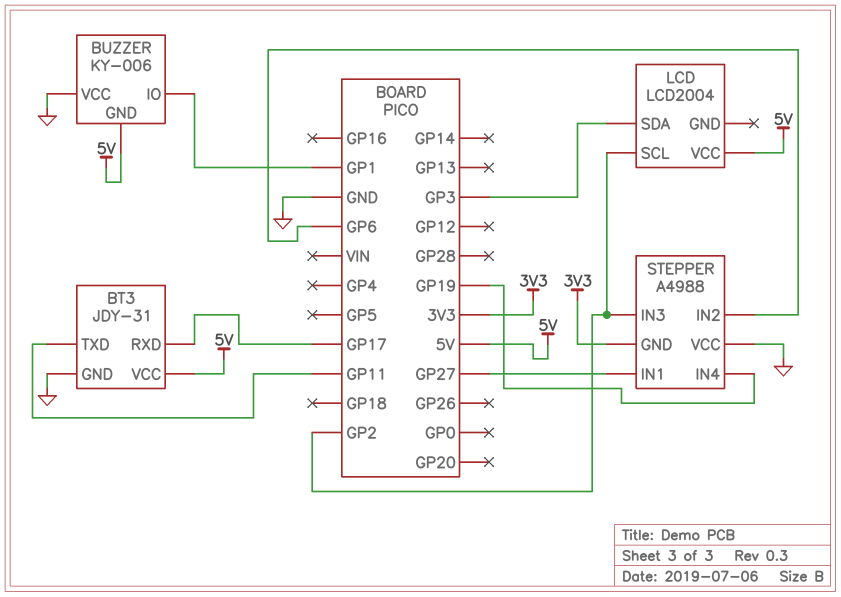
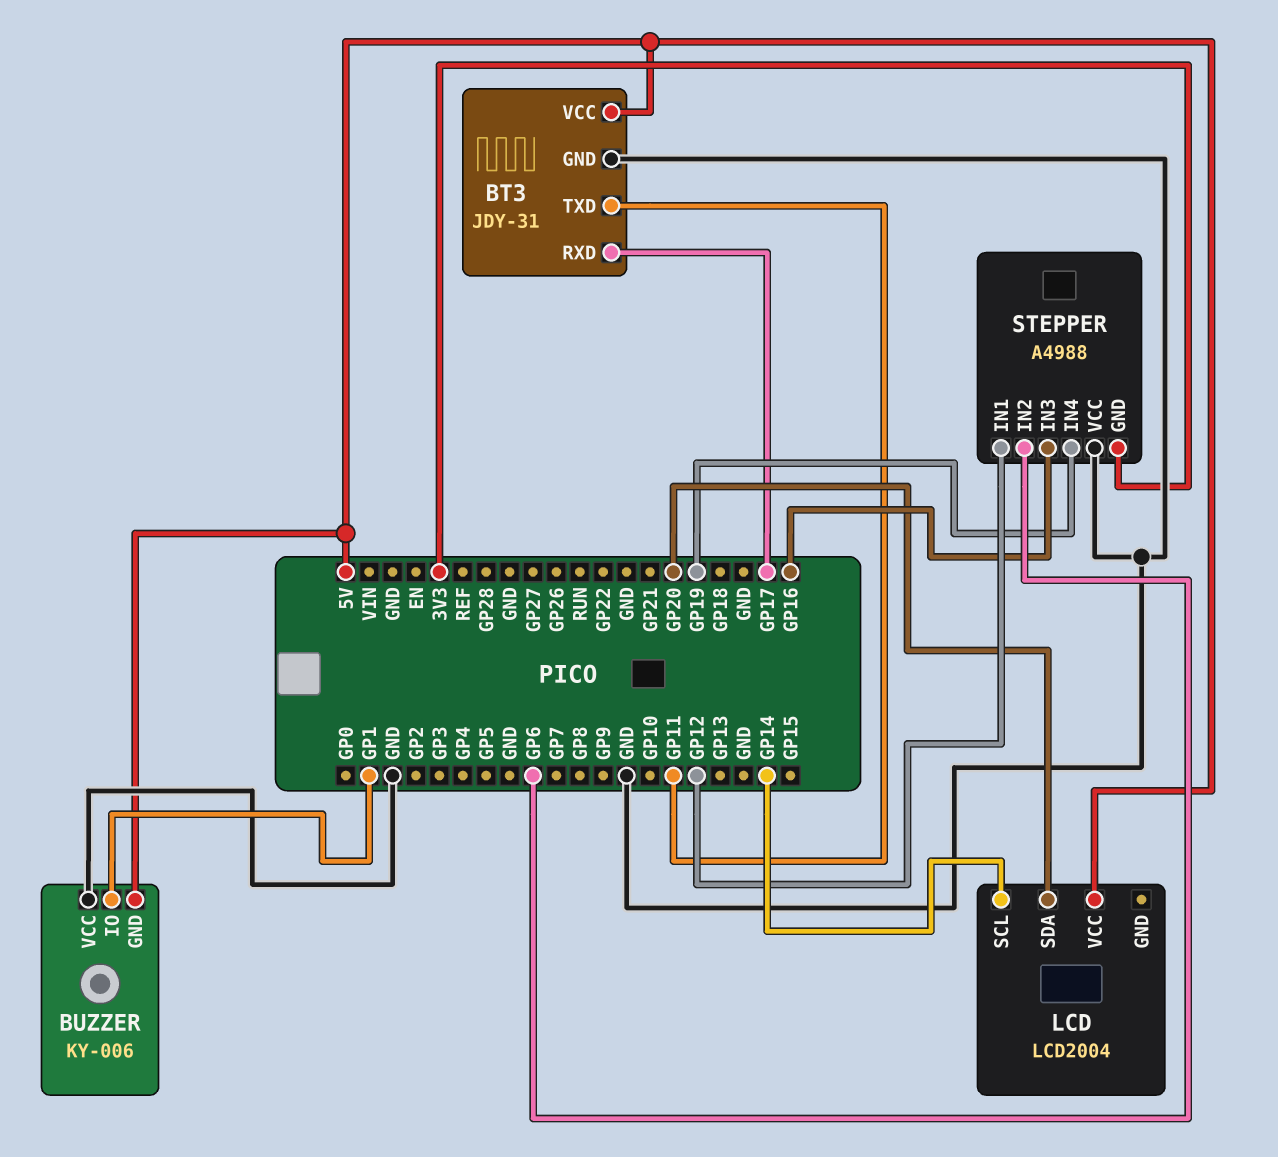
LCD pin SCL: GP2 -> GP14
LCD pin SDA: GP3 -> GP20
STEPPER pin IN1: GP27 -> GP12
STEPPER pin IN3: GP2 -> GP16

